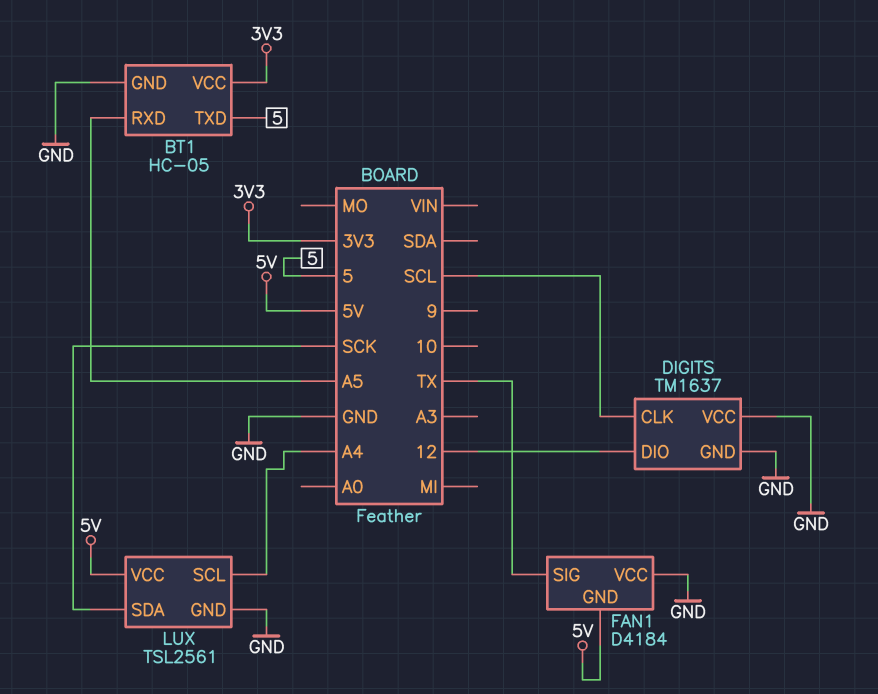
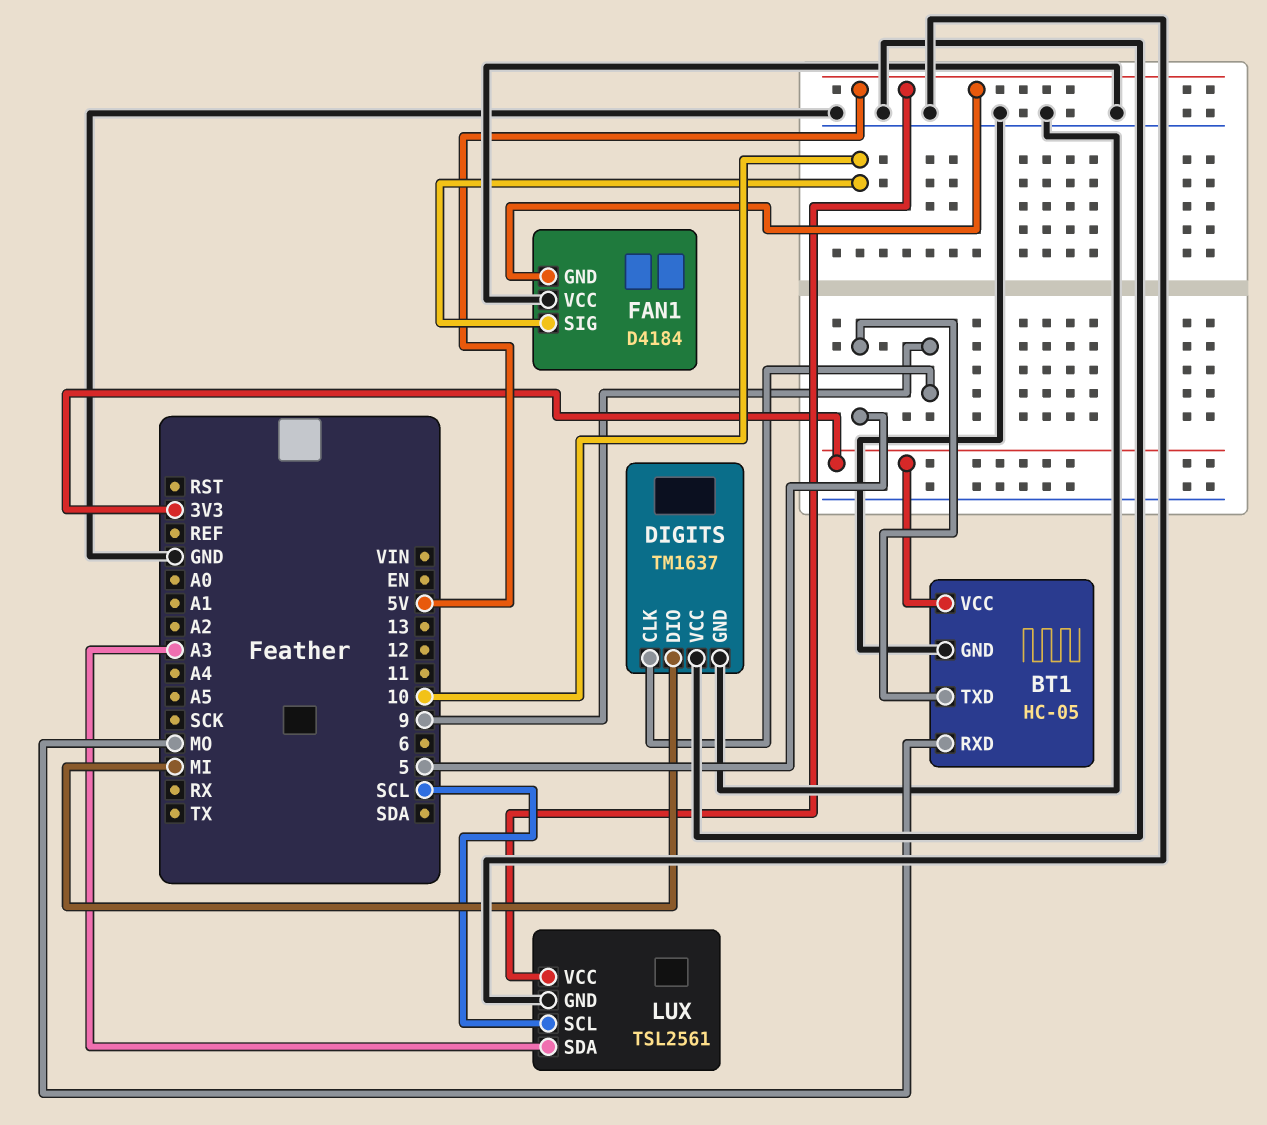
BT1 pin RXD: A5 -> MO
DIGITS pin CLK: SCL -> 9
DIGITS pin DIO: 12 -> MI
FAN1 pin SIG: TX -> 10
LUX pin SCL: A4 -> SCL
LUX pin SDA: SCK -> A3

